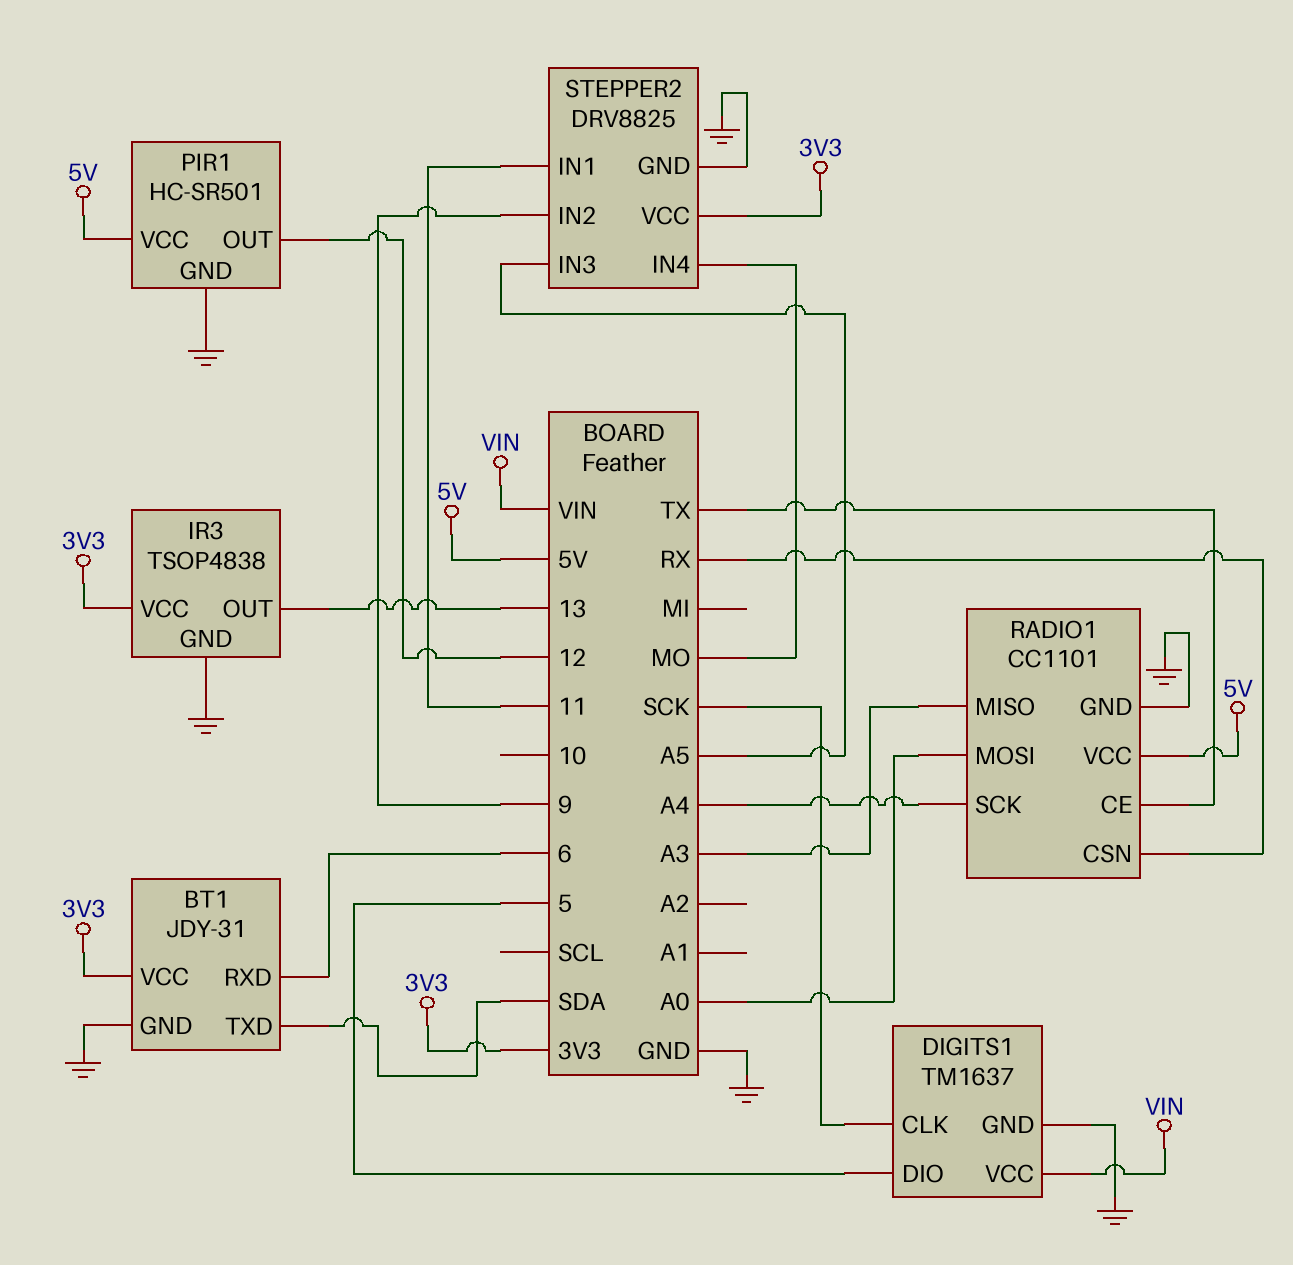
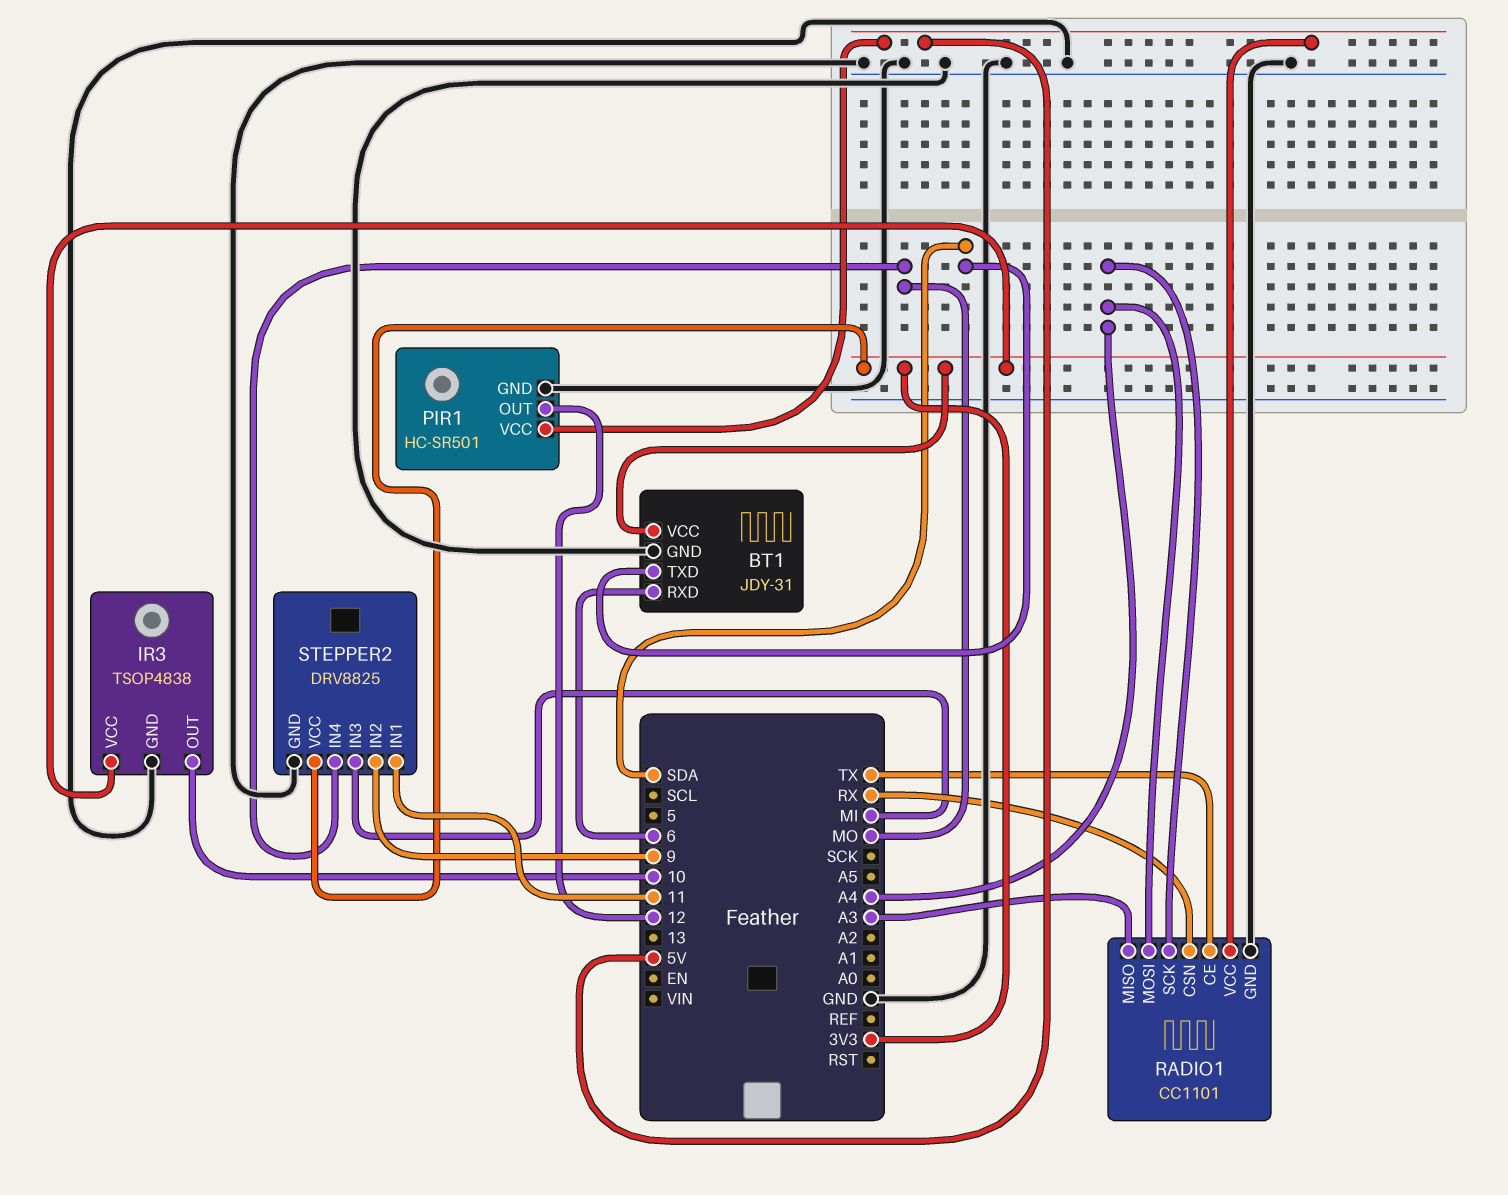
DIGITS1: TM1637 -> none
DIGITS1 pin CLK: SCK -> none
DIGITS1 pin DIO: 5 -> none
DIGITS1 pin GND: GND -> none
DIGITS1 pin VCC: VIN -> none
IR3 pin OUT: 13 -> 10
RADIO1 pin MOSI: A0 -> A4
STEPPER2 pin IN3: A5 -> MI

